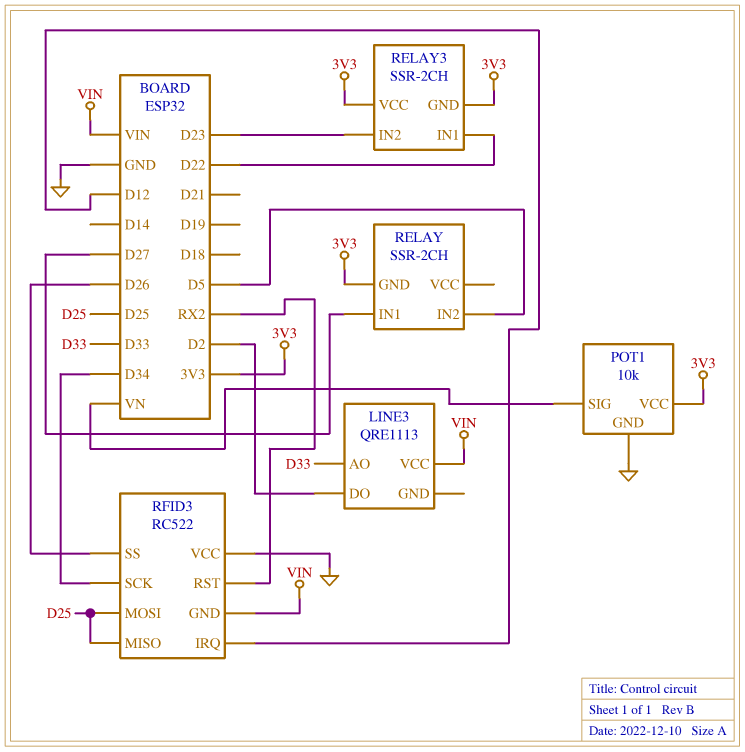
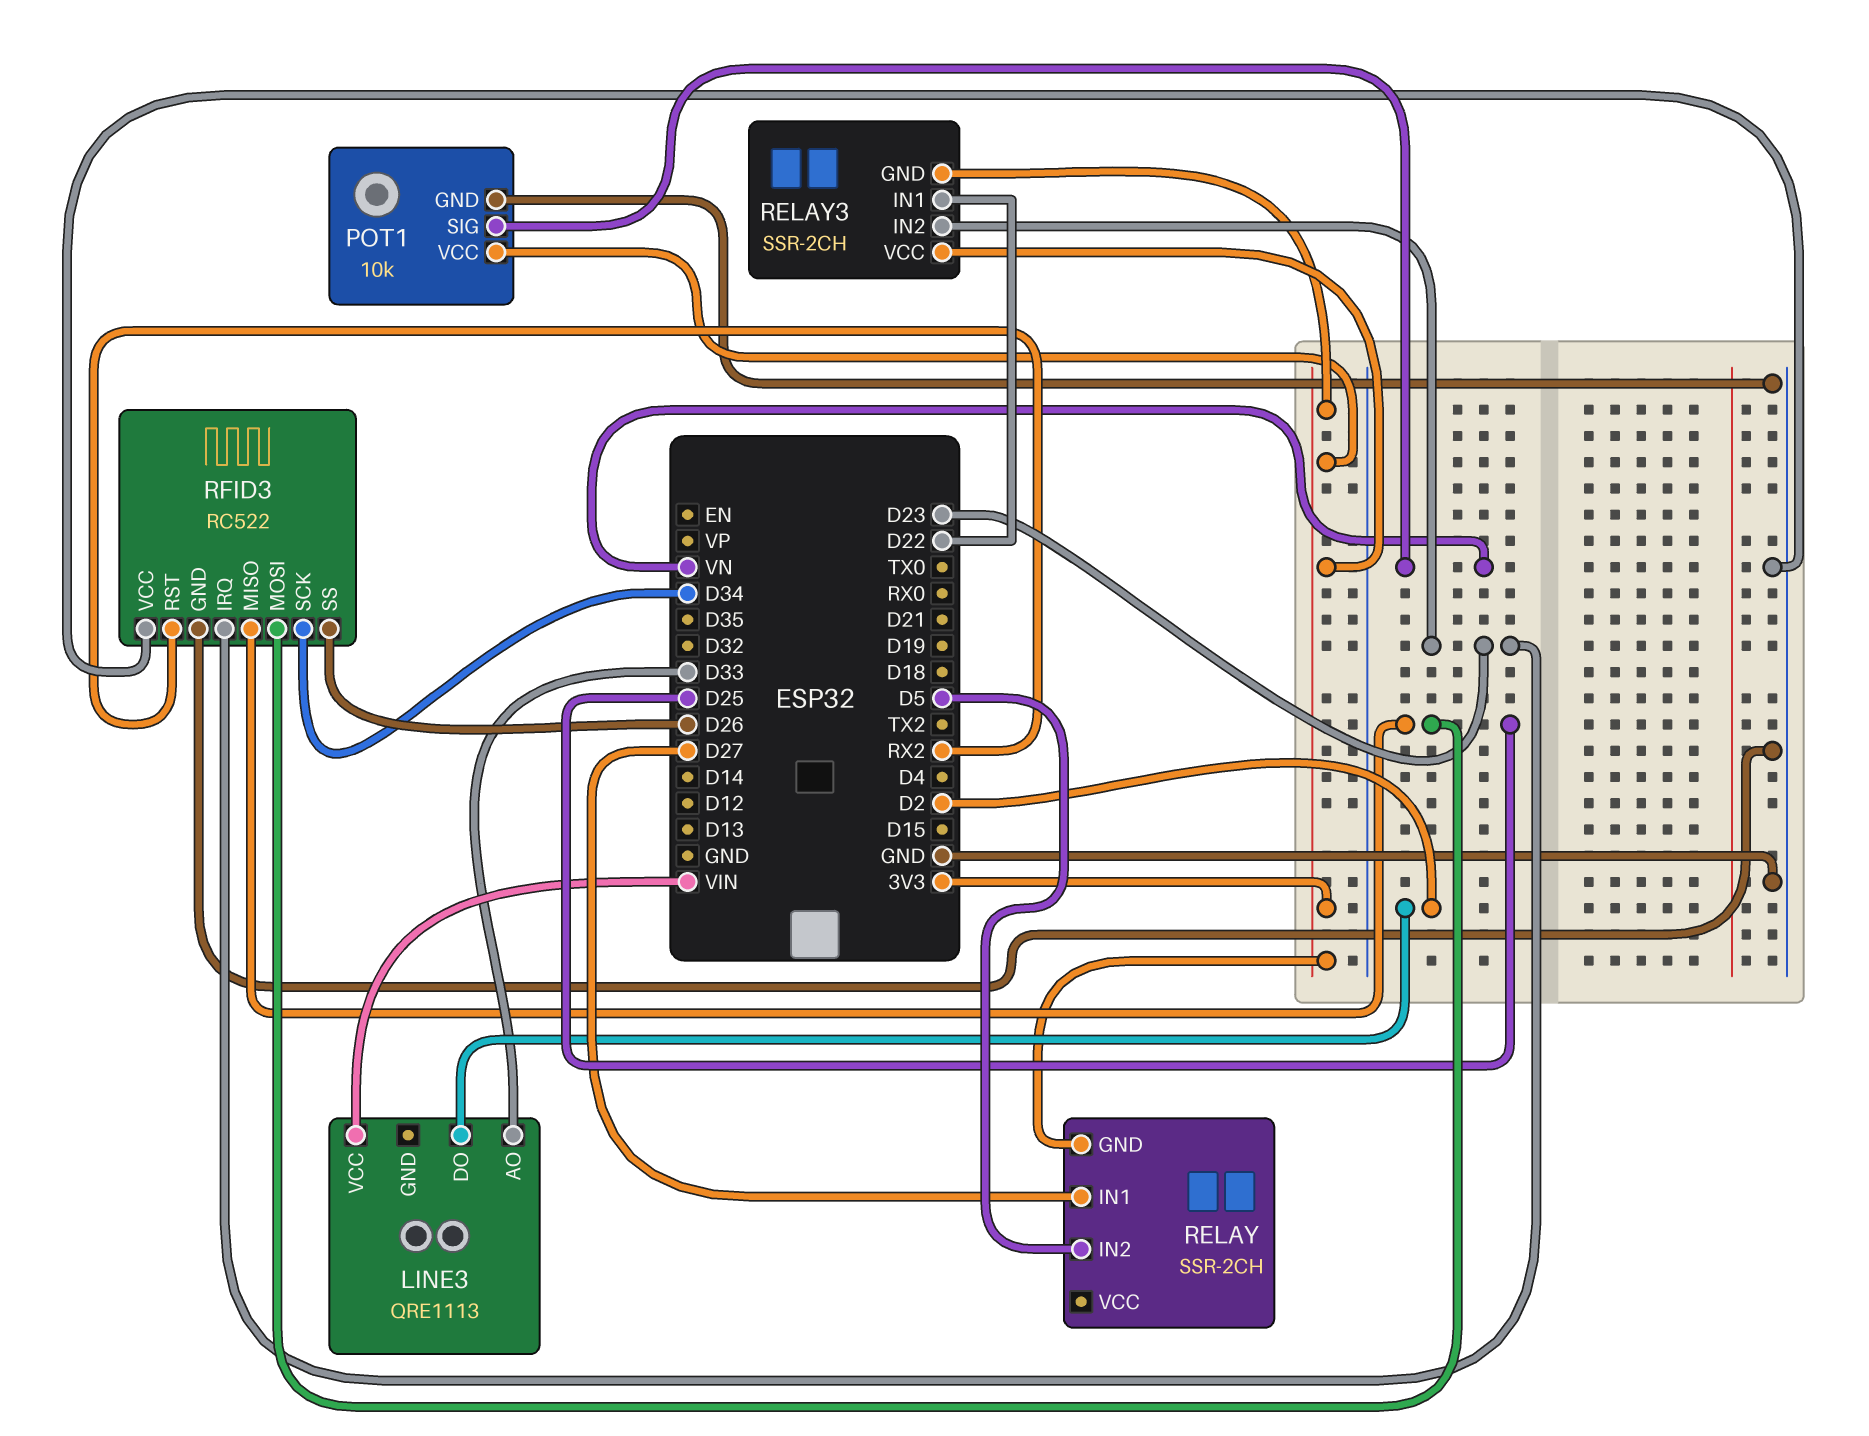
RFID3 pin GND: VIN -> GND
RFID3 pin IRQ: D12 -> D23

